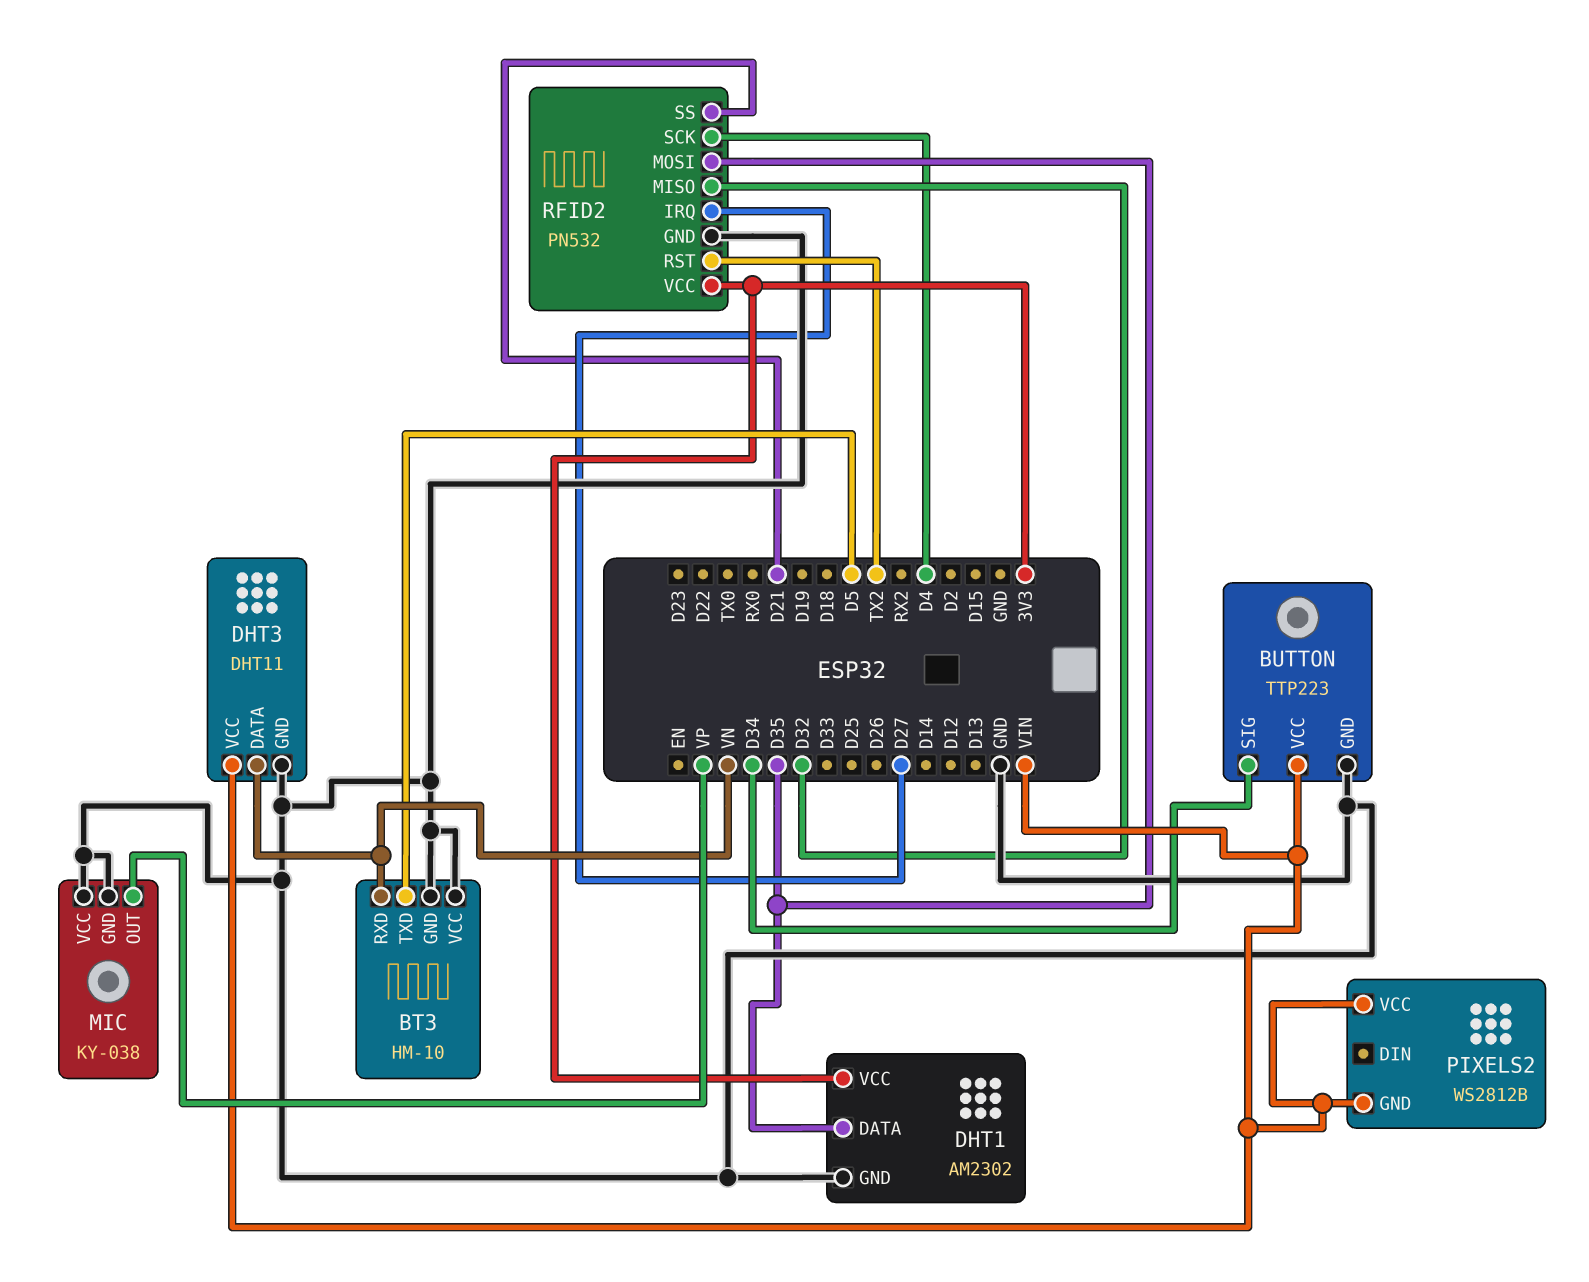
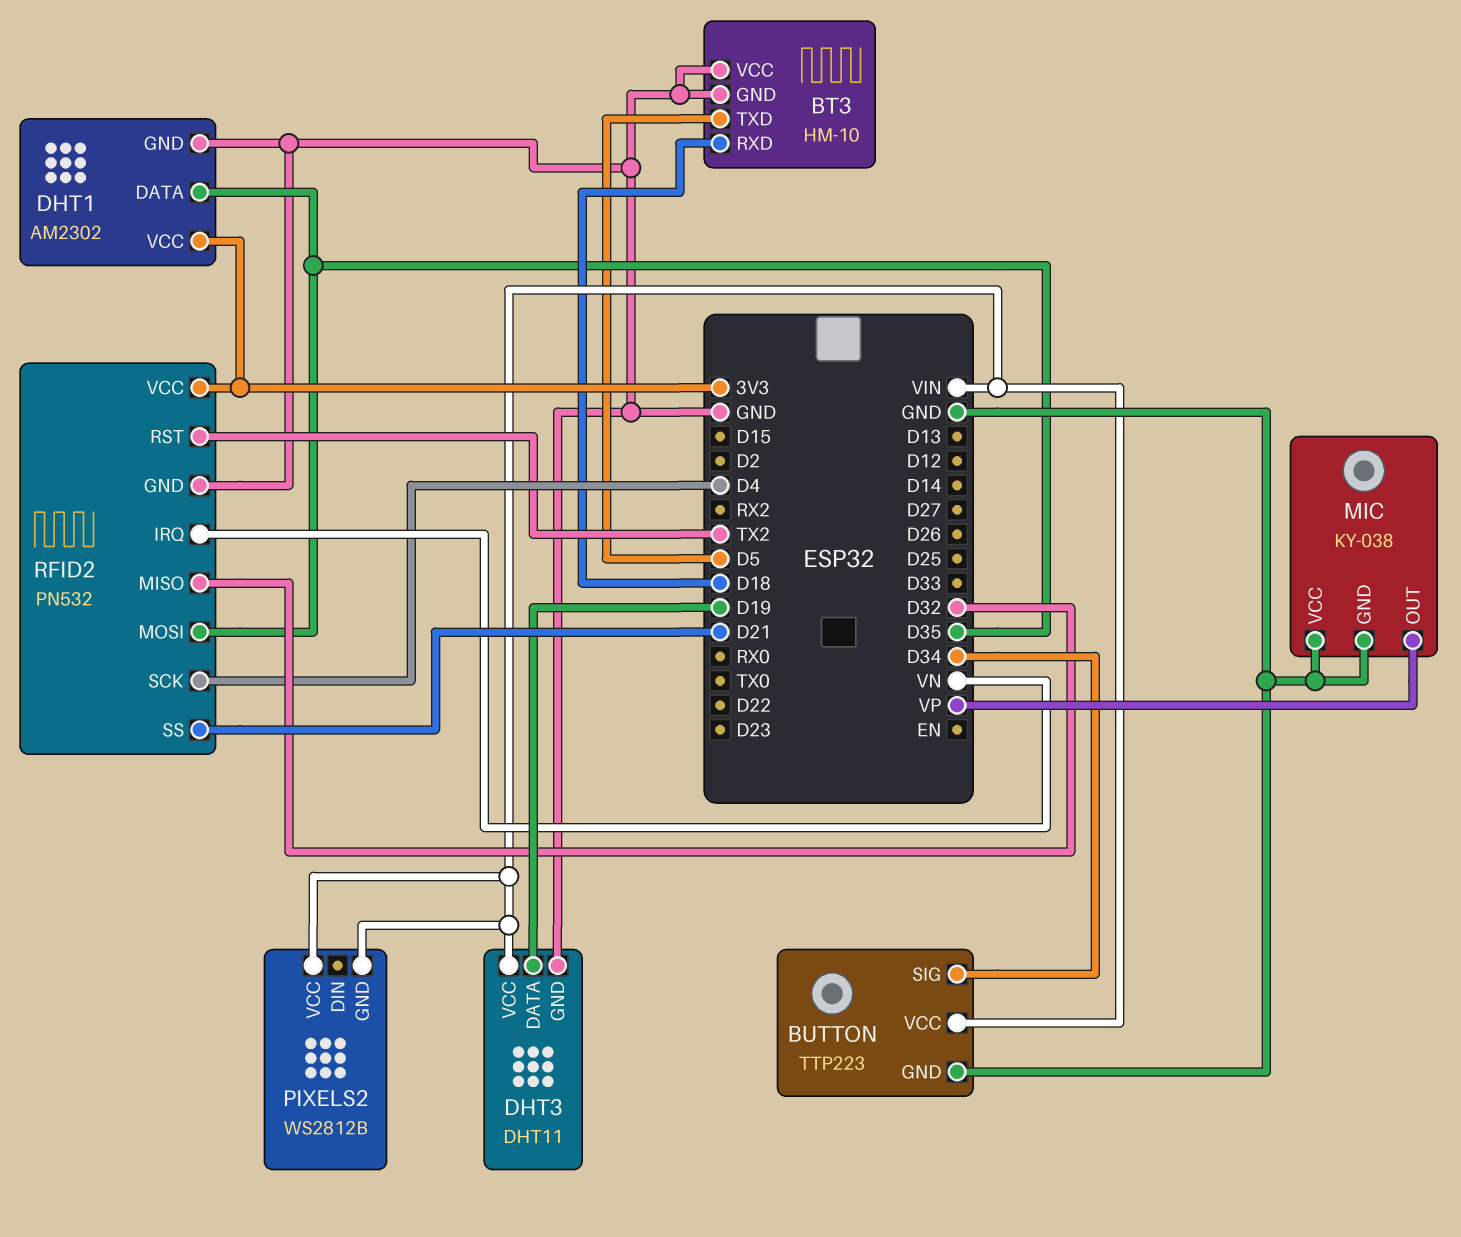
BT3 pin RXD: VN -> D18
DHT3 pin DATA: VN -> D19
RFID2 pin IRQ: D27 -> VN

